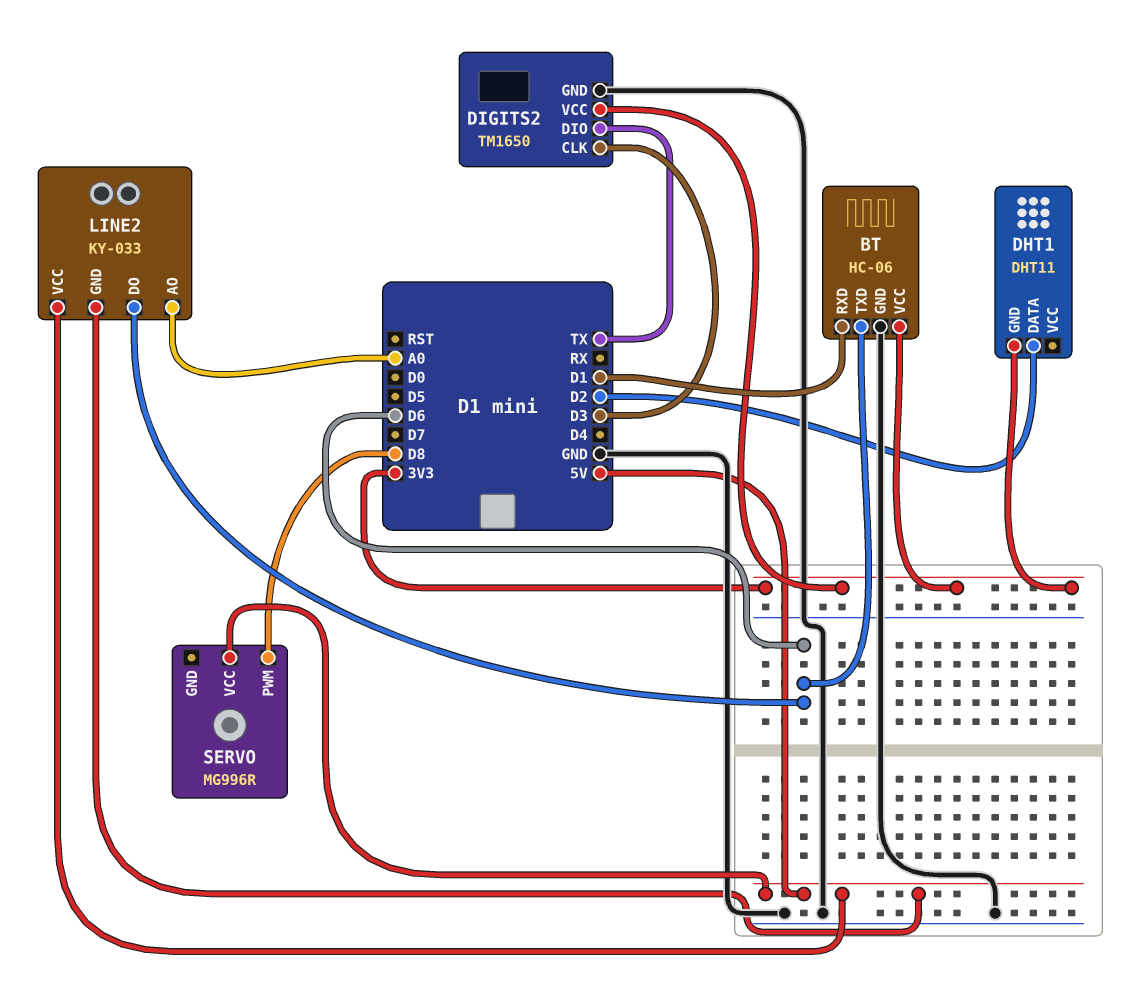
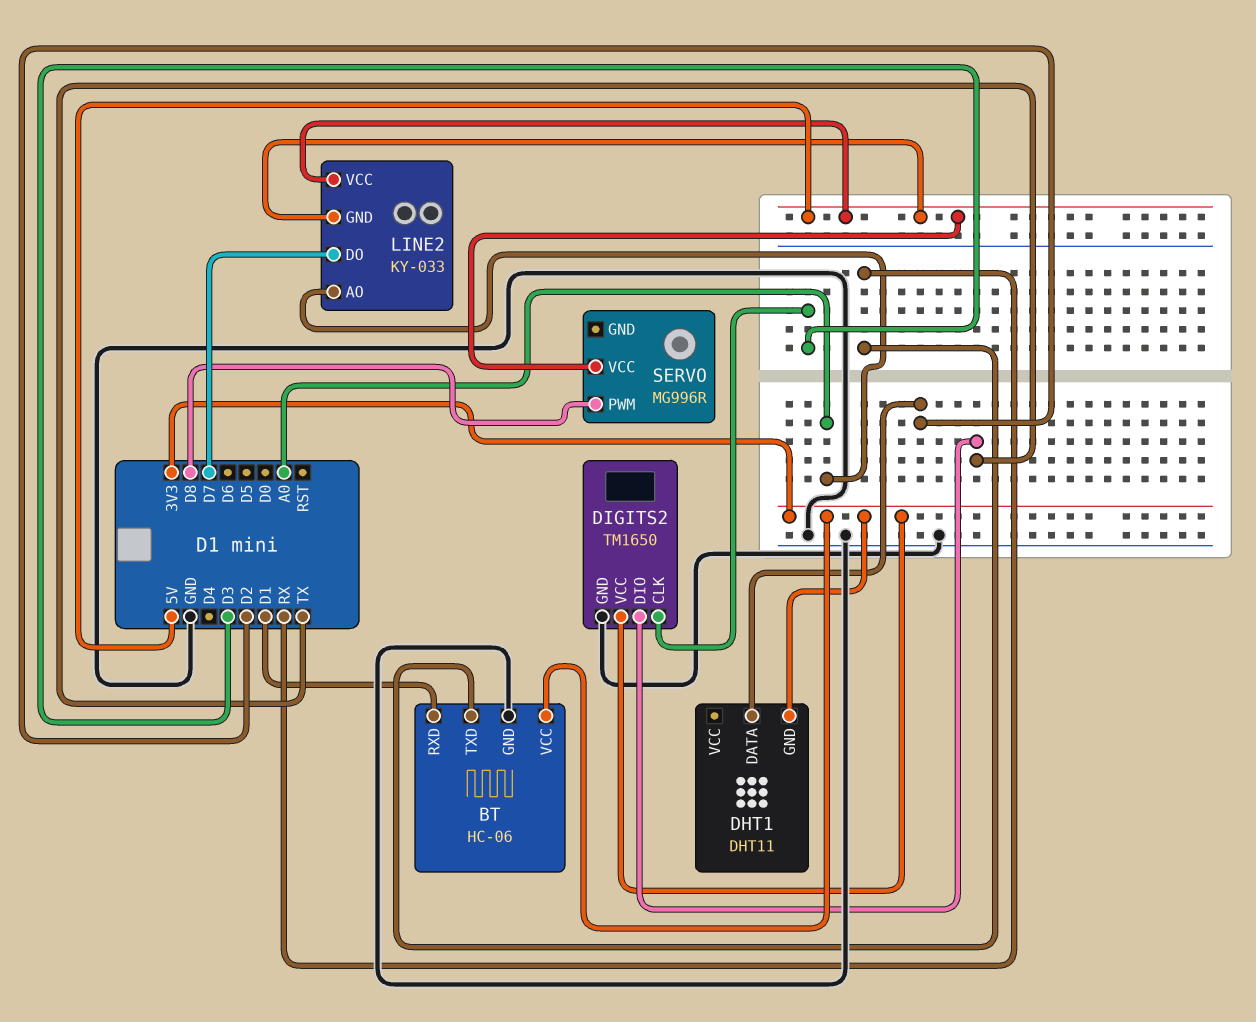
BT pin TXD: D6 -> RX
LINE2 pin DO: D6 -> D7

